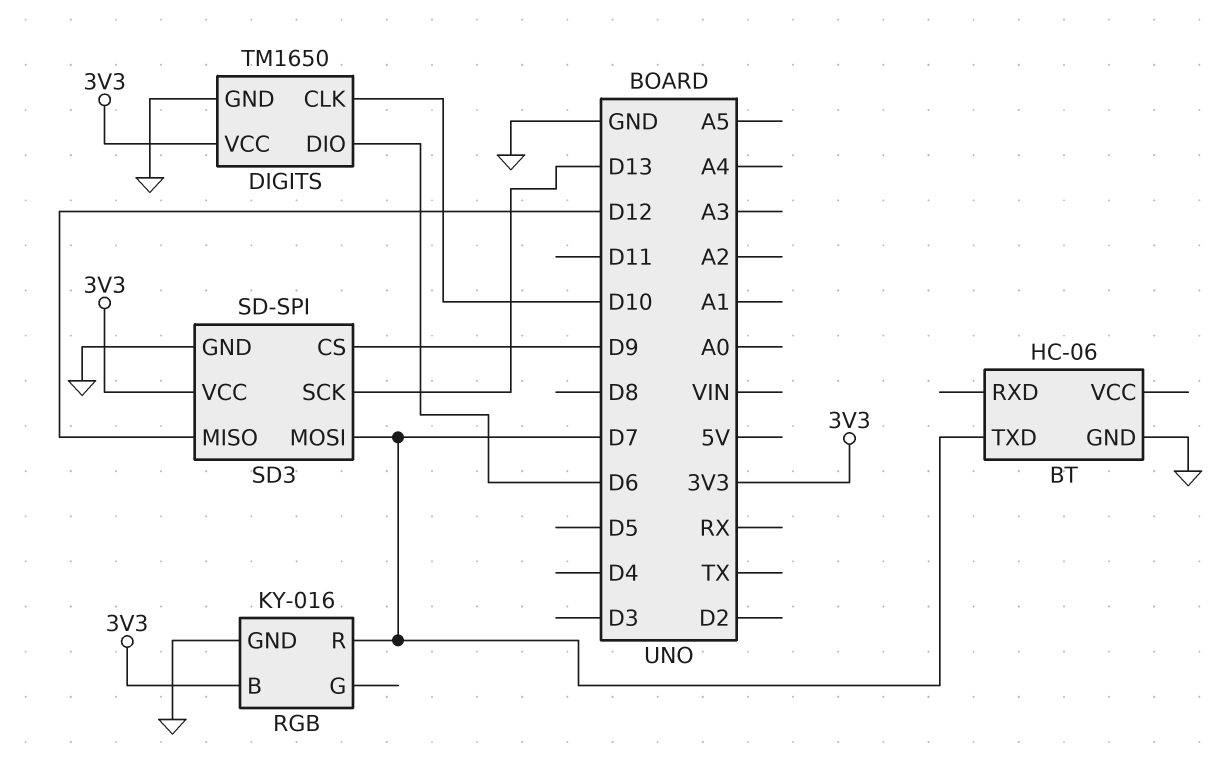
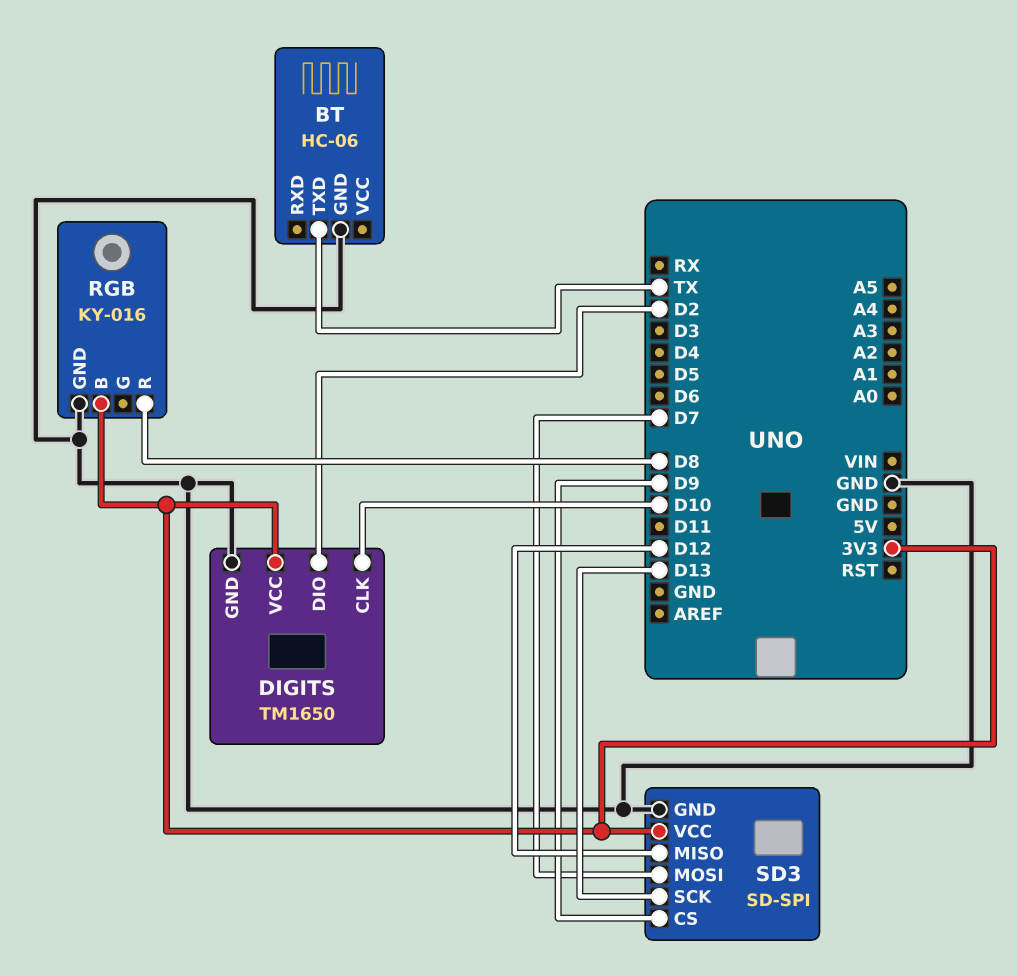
BT pin TXD: D7 -> TX
DIGITS pin DIO: D6 -> D2
RGB pin R: D7 -> D8

